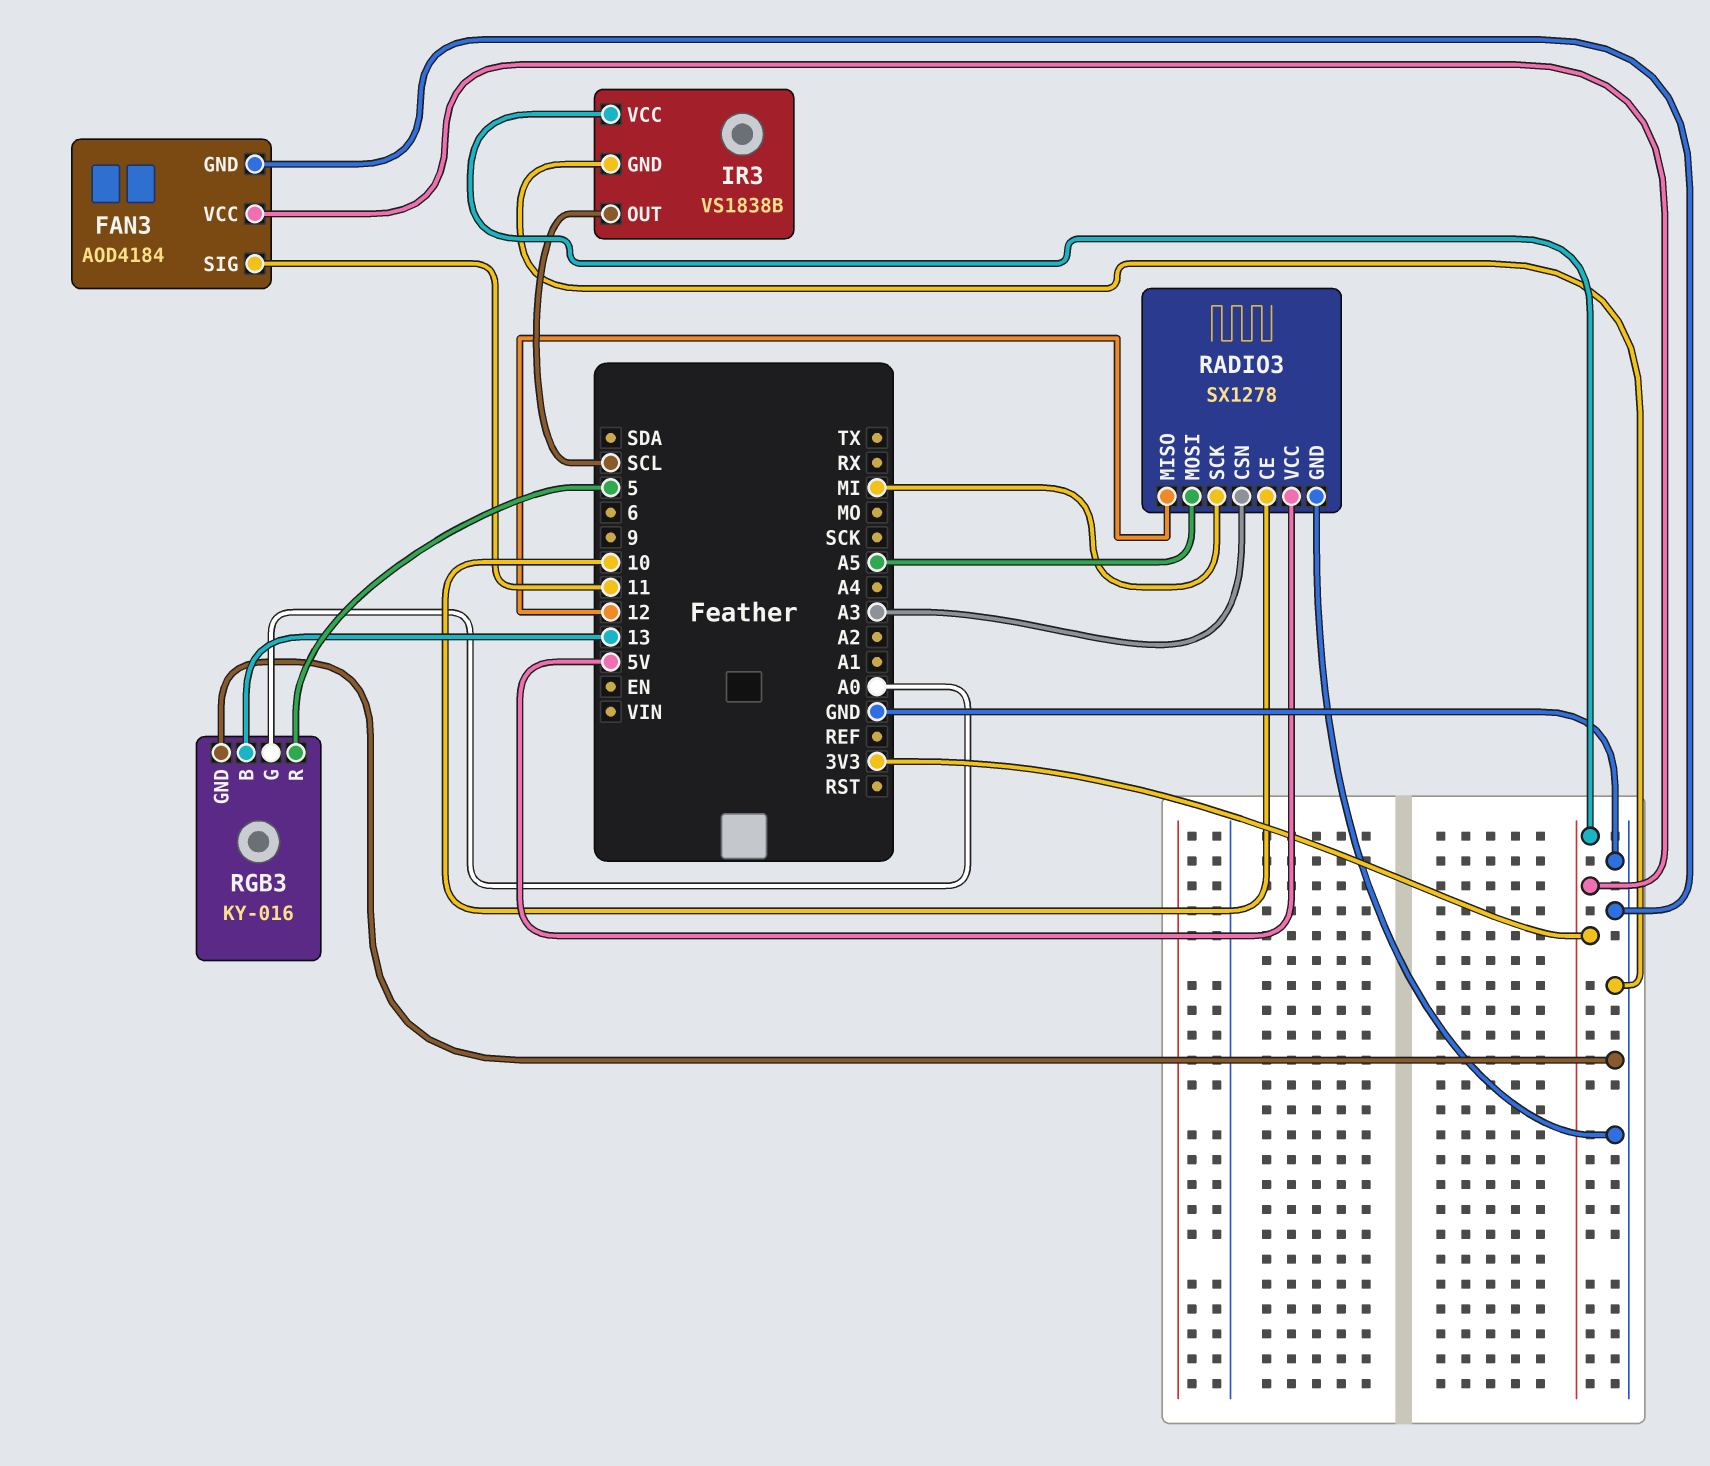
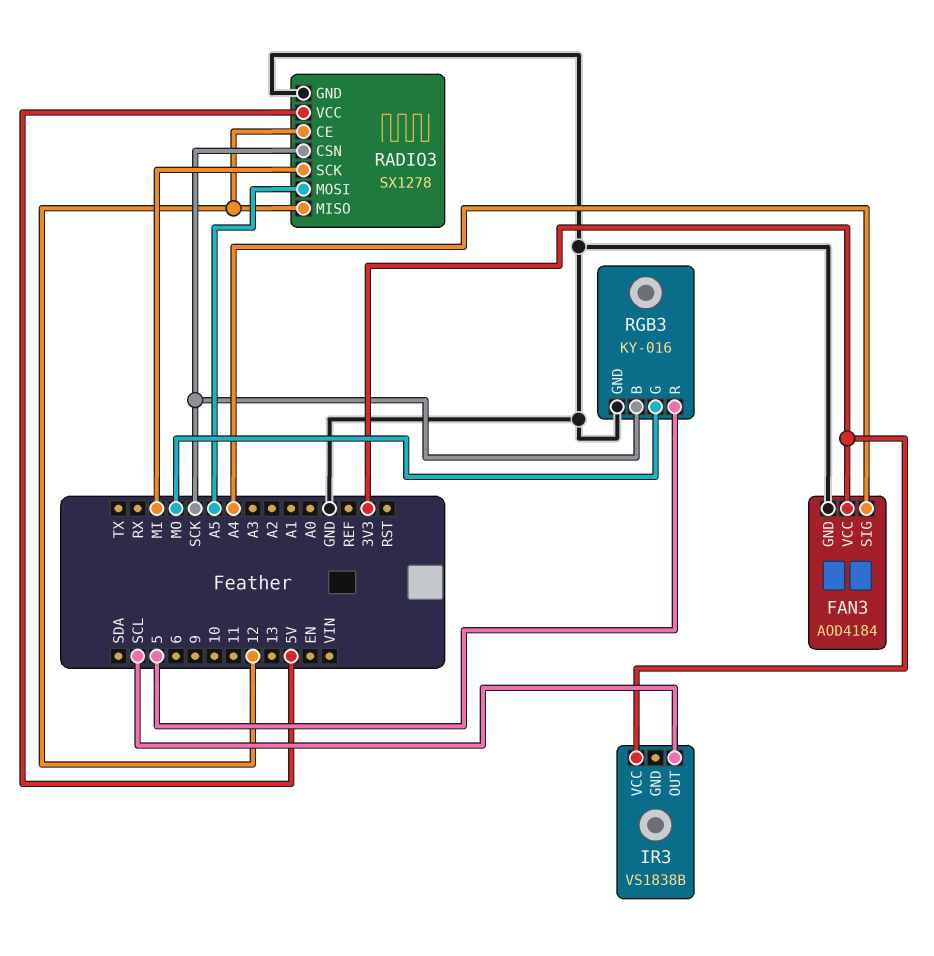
FAN3 pin SIG: 11 -> A4
IR3 pin GND: GND -> none
RADIO3 pin CE: 10 -> 12
RADIO3 pin CSN: A3 -> SCK
RGB3 pin B: 13 -> SCK
RGB3 pin G: A0 -> MO

